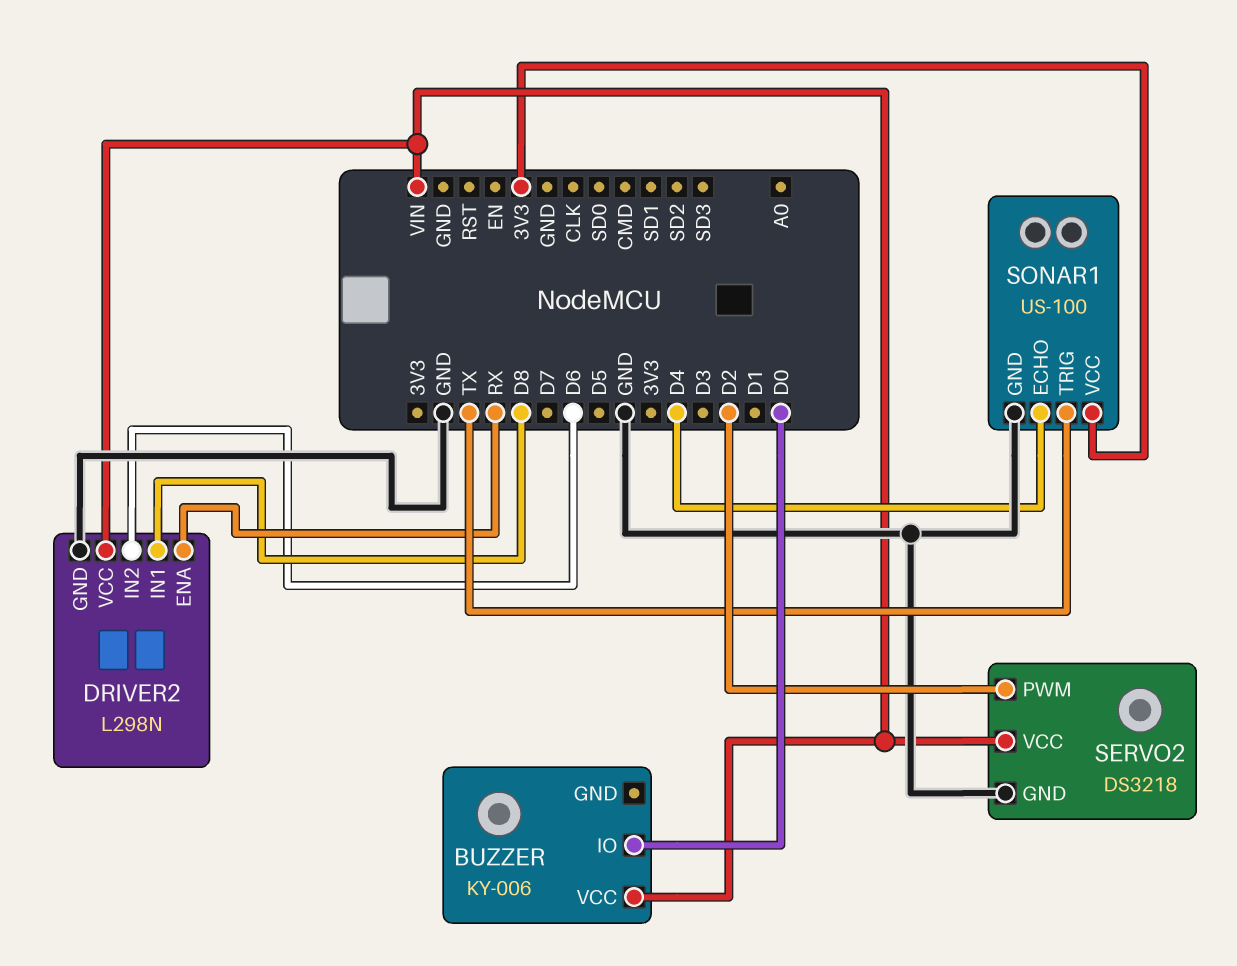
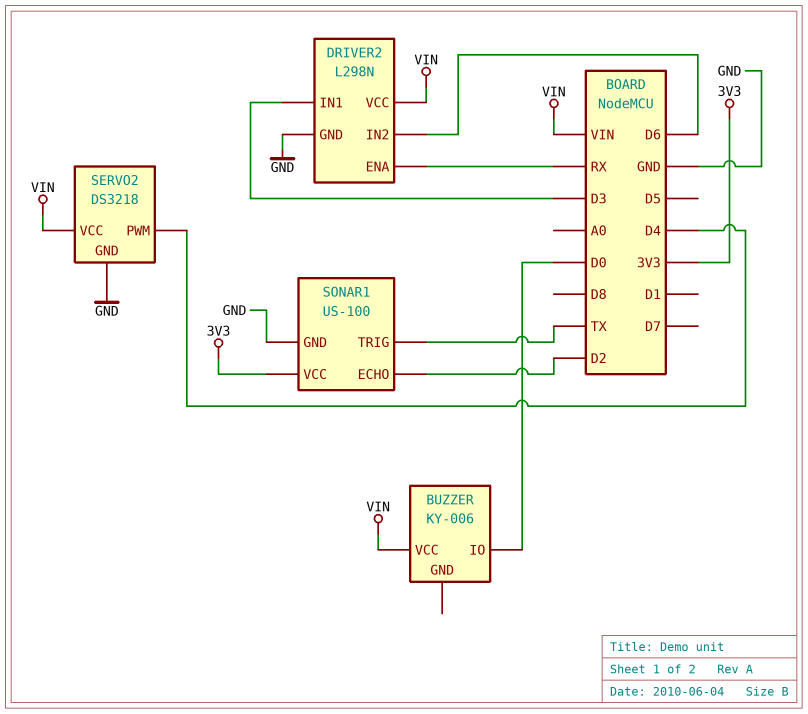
DRIVER2 pin IN1: D8 -> D3
SERVO2 pin PWM: D2 -> D4
SONAR1 pin ECHO: D4 -> D2

